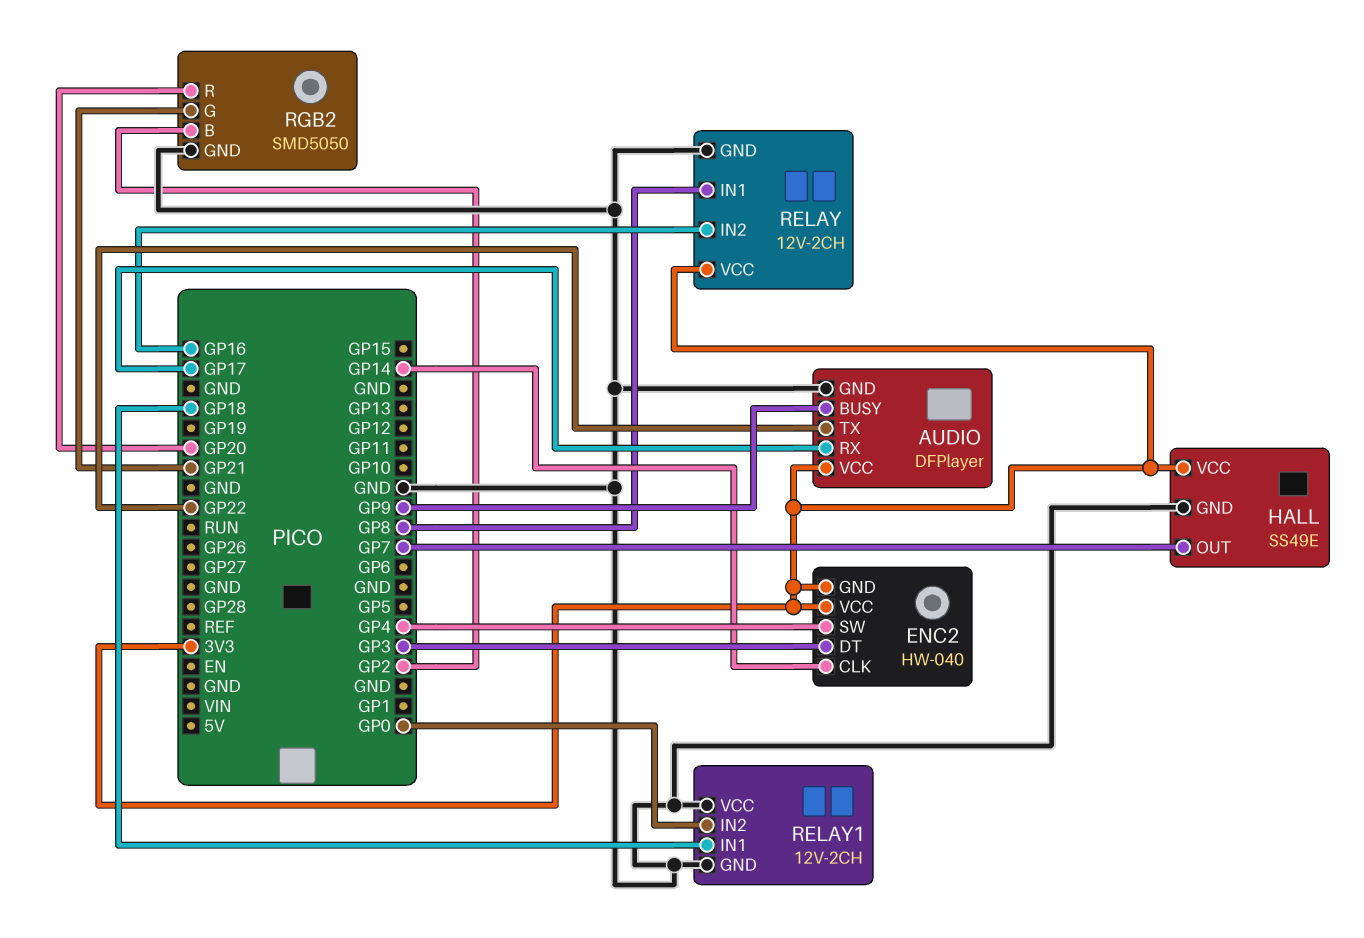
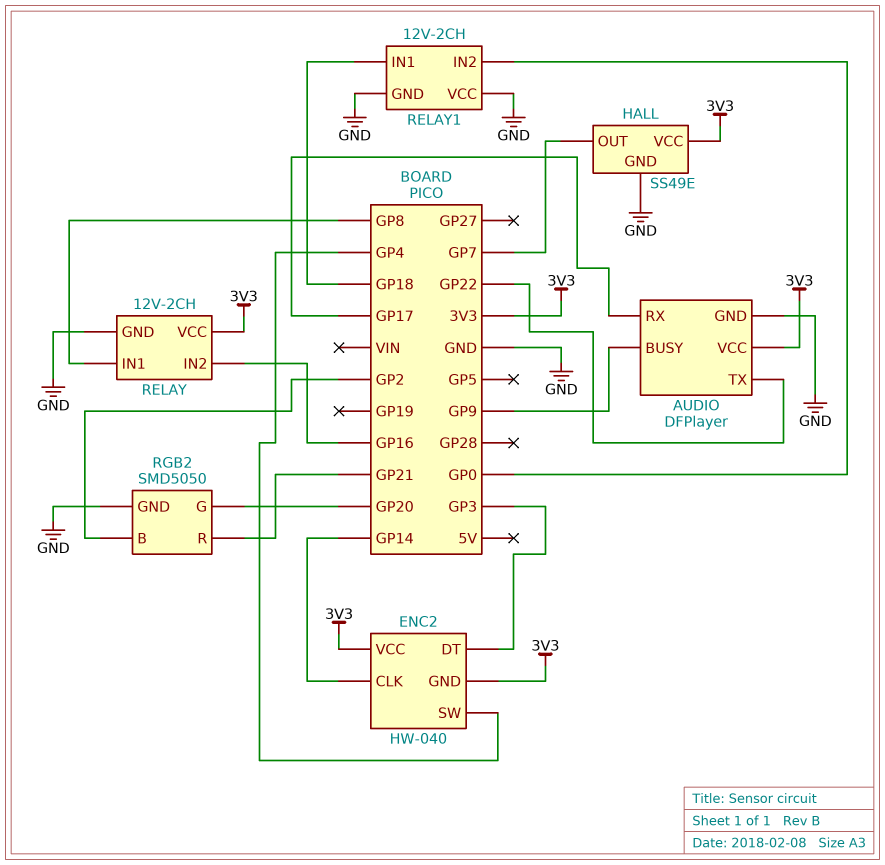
RGB2 pin G: GP21 -> GP20
RGB2 pin R: GP20 -> GP21

